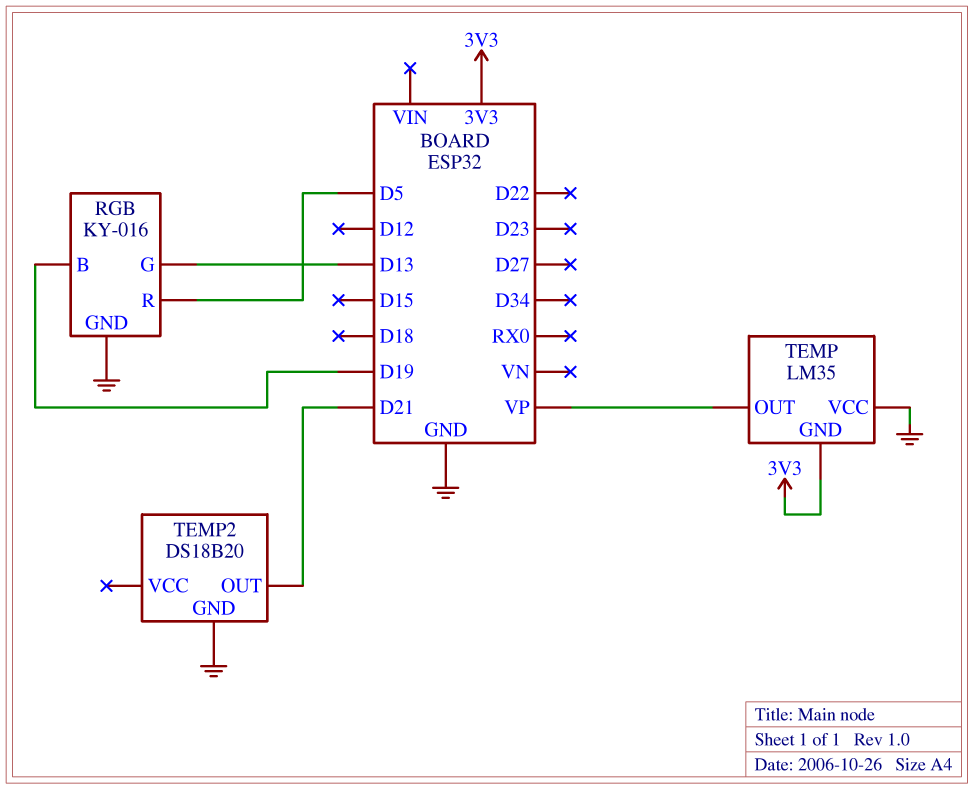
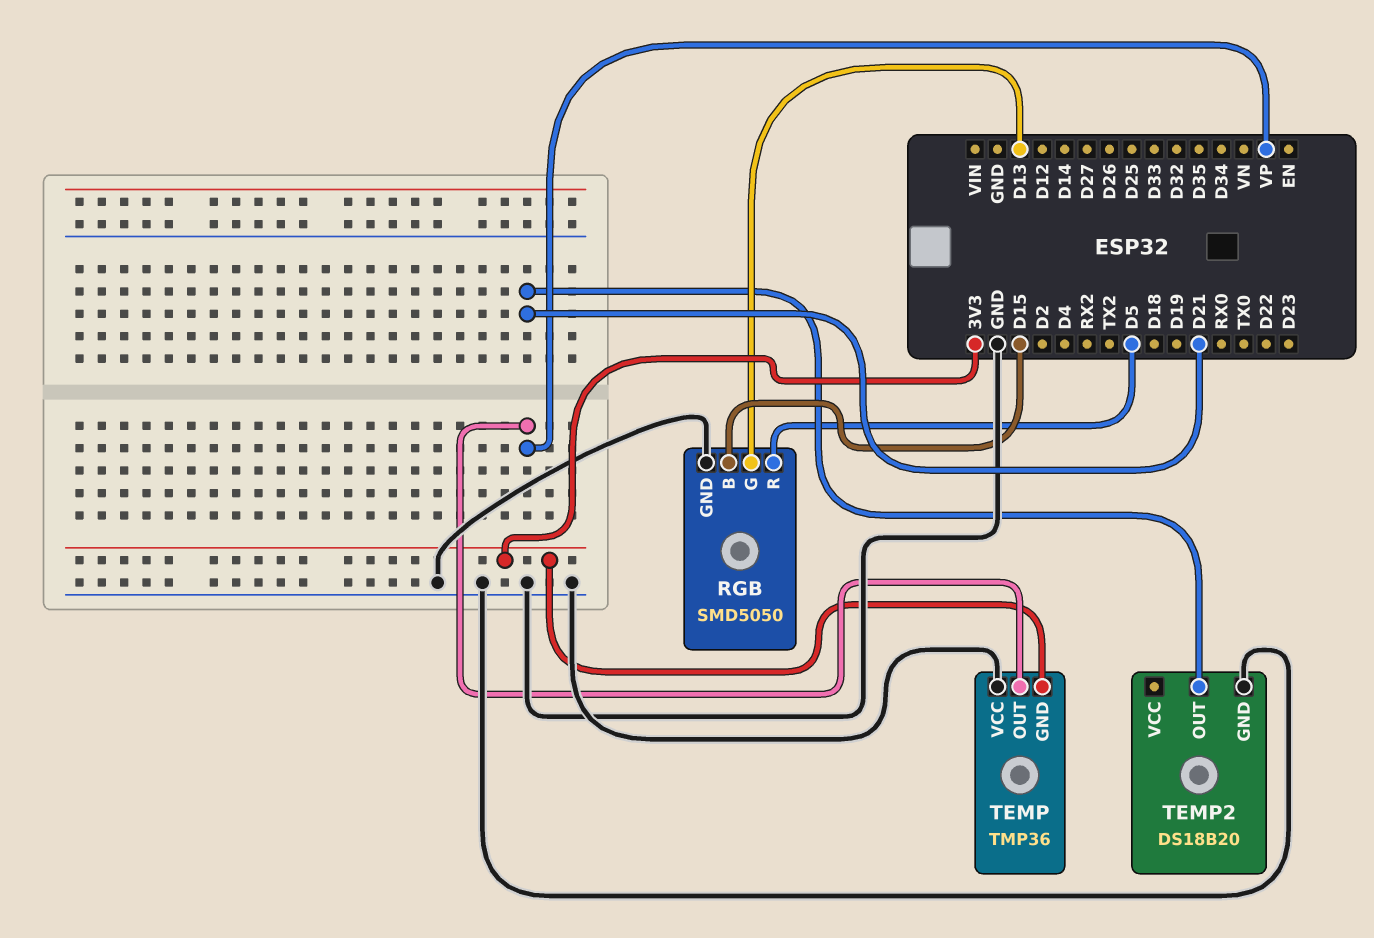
RGB: KY-016 -> SMD5050
RGB pin B: D19 -> D15
TEMP: LM35 -> TMP36

